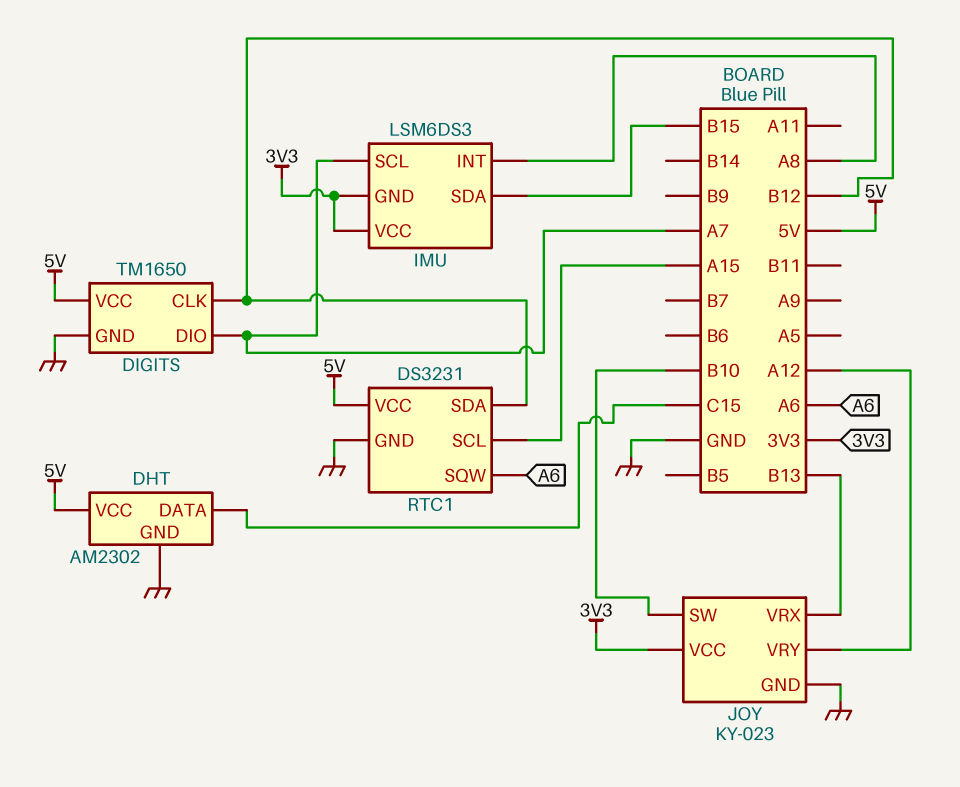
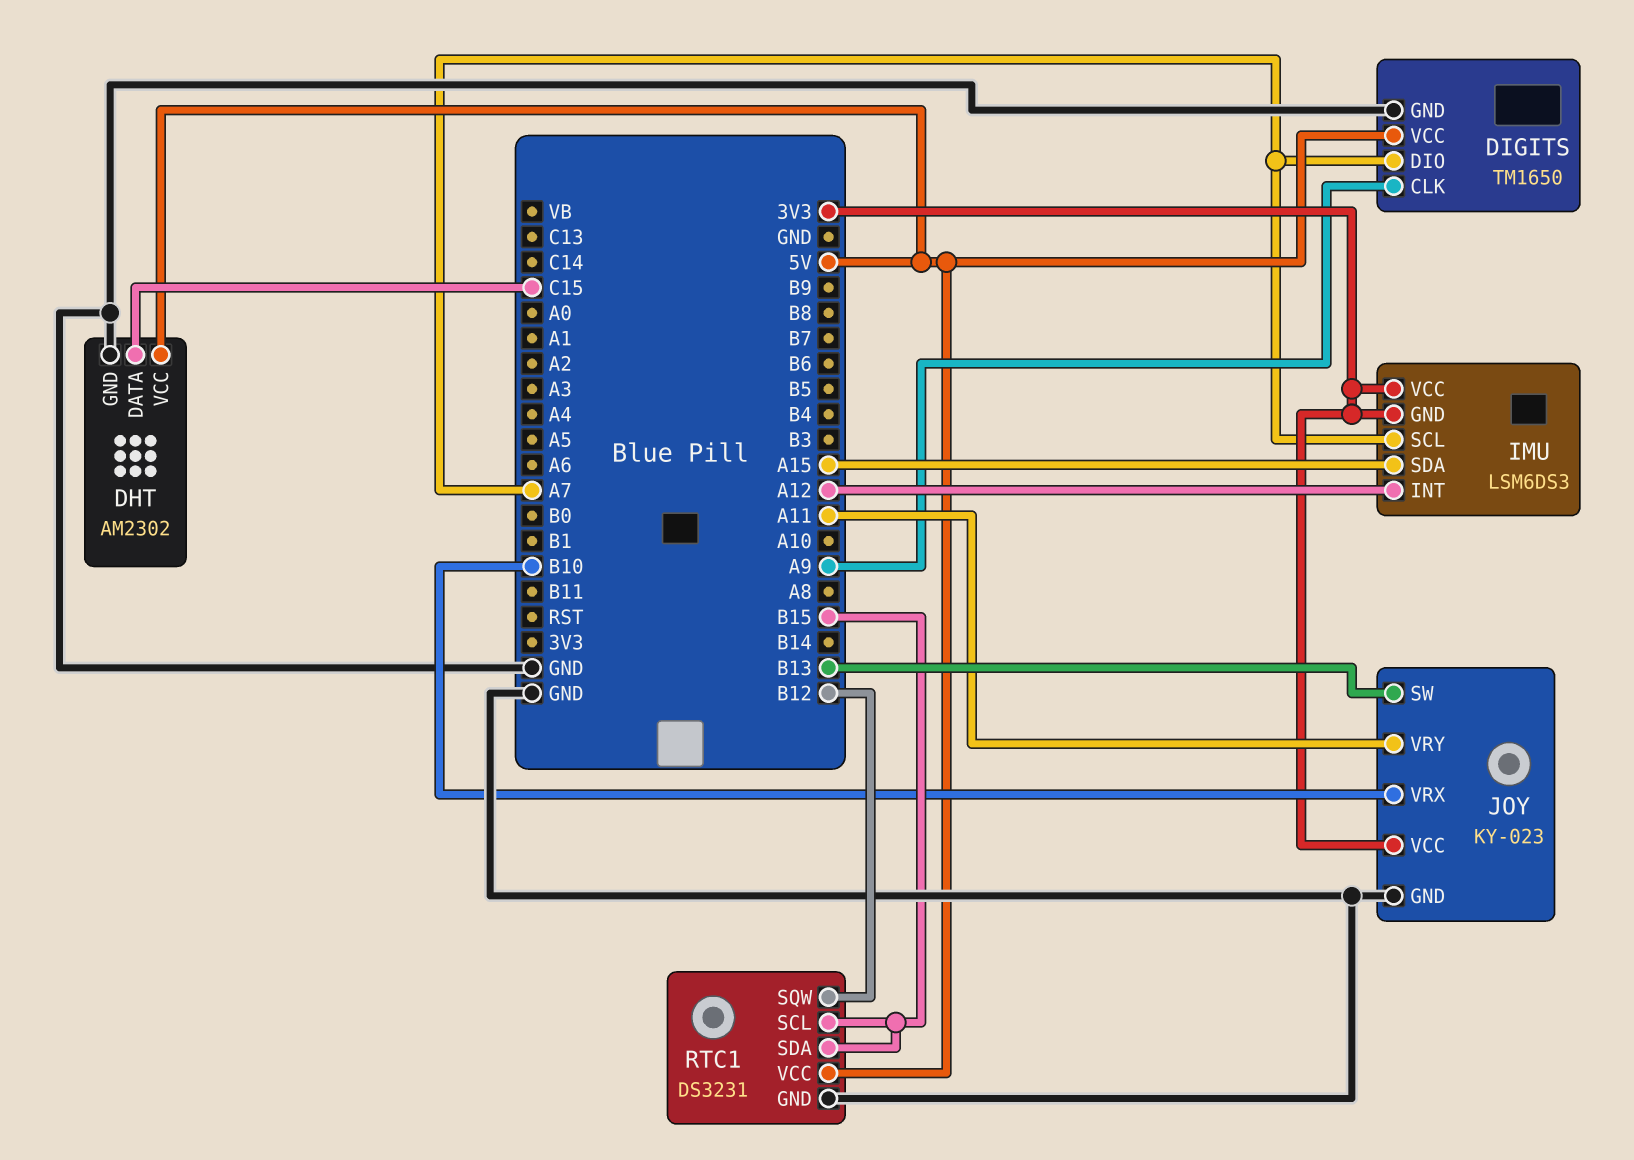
DIGITS pin CLK: B12 -> A9
IMU pin INT: A8 -> A12
IMU pin SDA: B15 -> A15
JOY pin SW: B10 -> B13
JOY pin VRX: B13 -> B10
JOY pin VRY: A12 -> A11
RTC1 pin SCL: A15 -> B15
RTC1 pin SDA: B12 -> B15
RTC1 pin SQW: A6 -> B12

